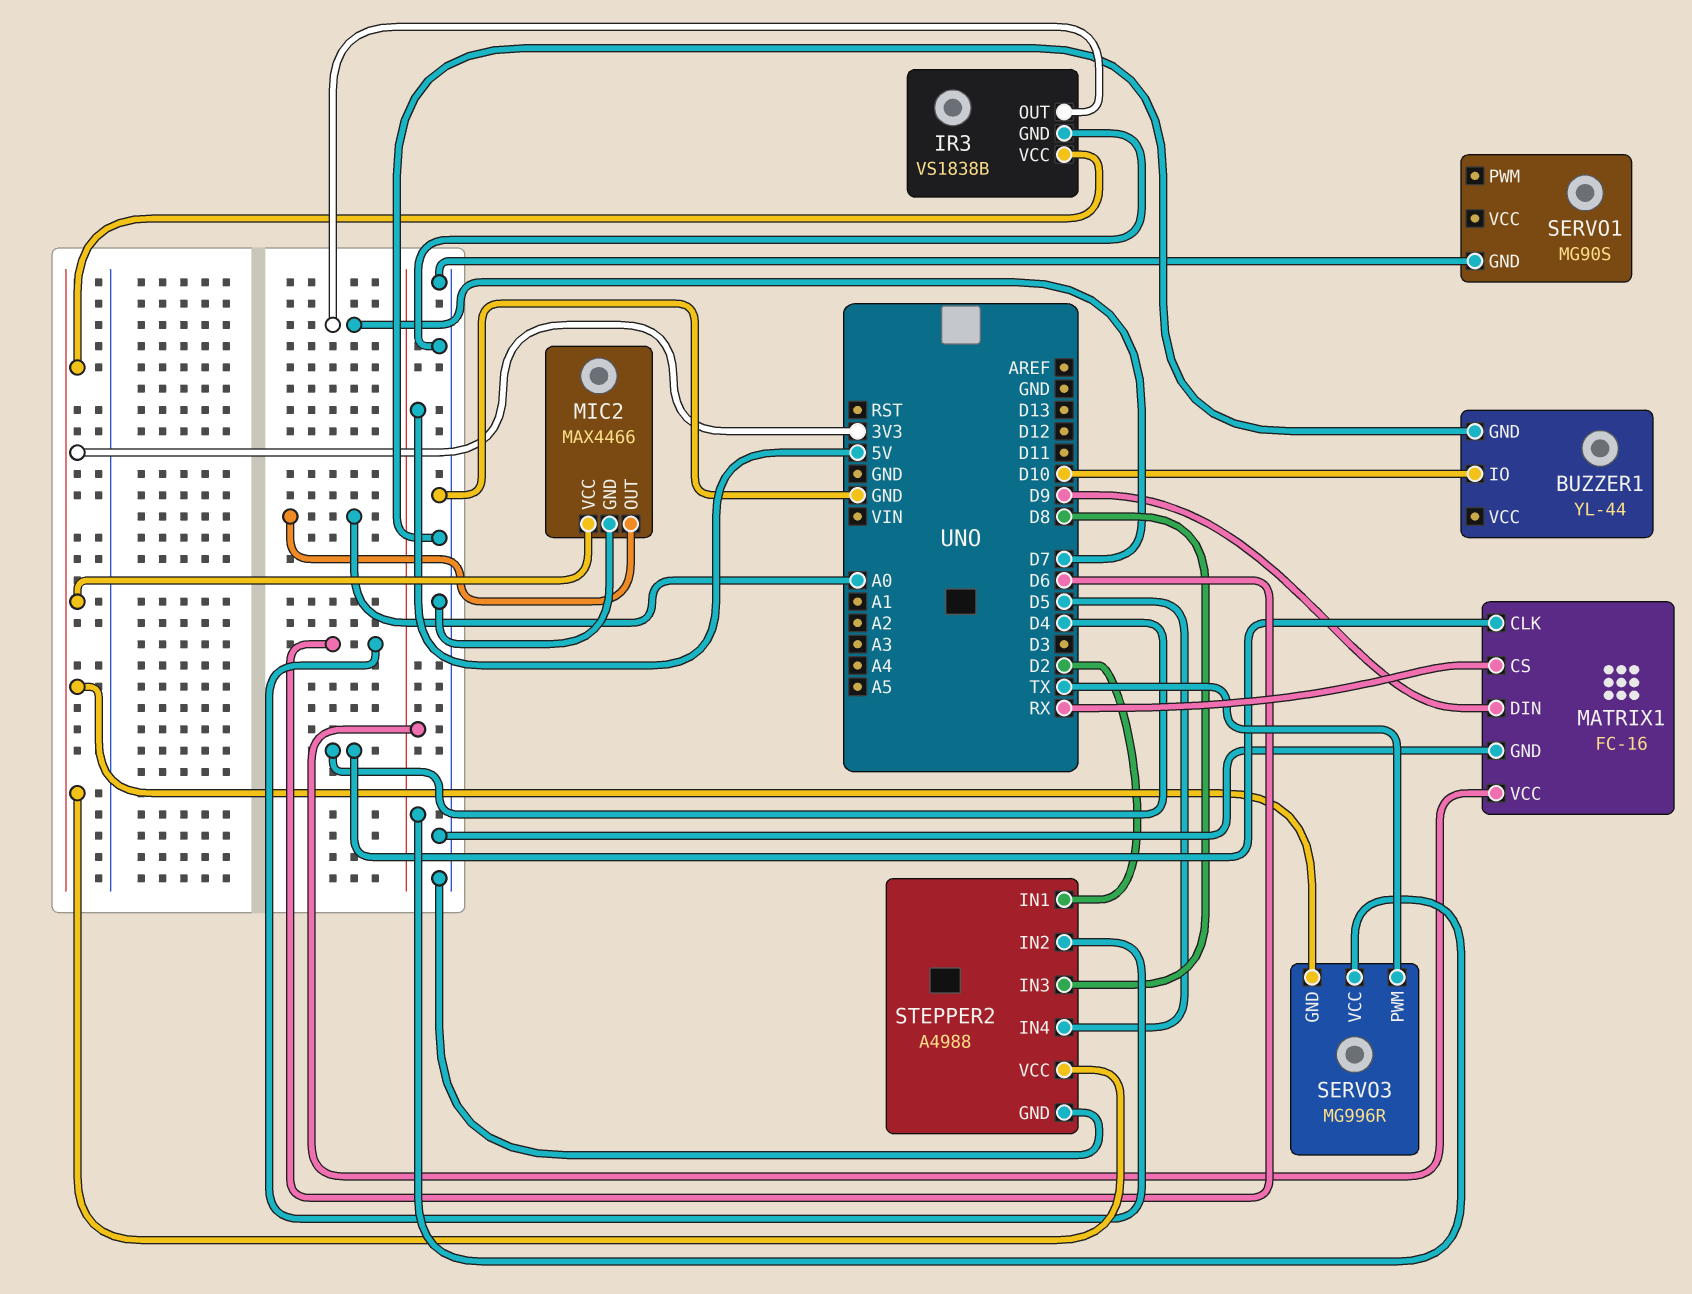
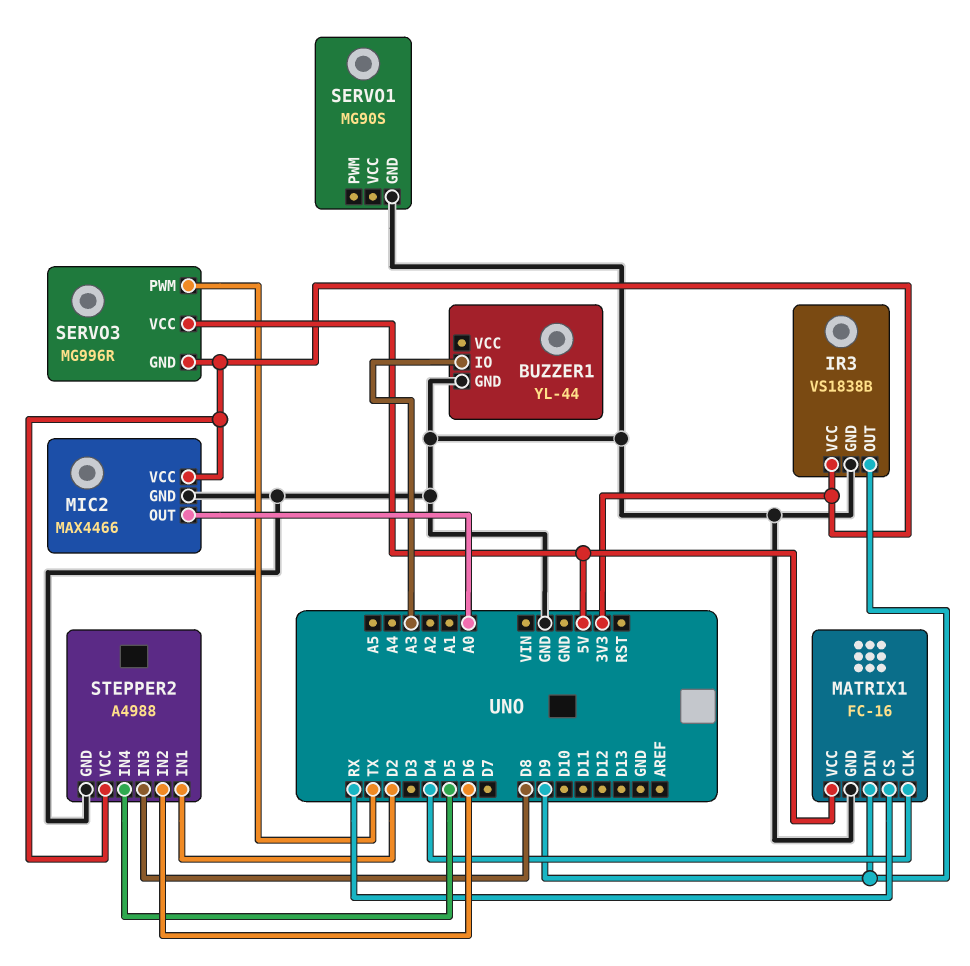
BUZZER1 pin IO: D10 -> A3
IR3 pin OUT: D7 -> D9

